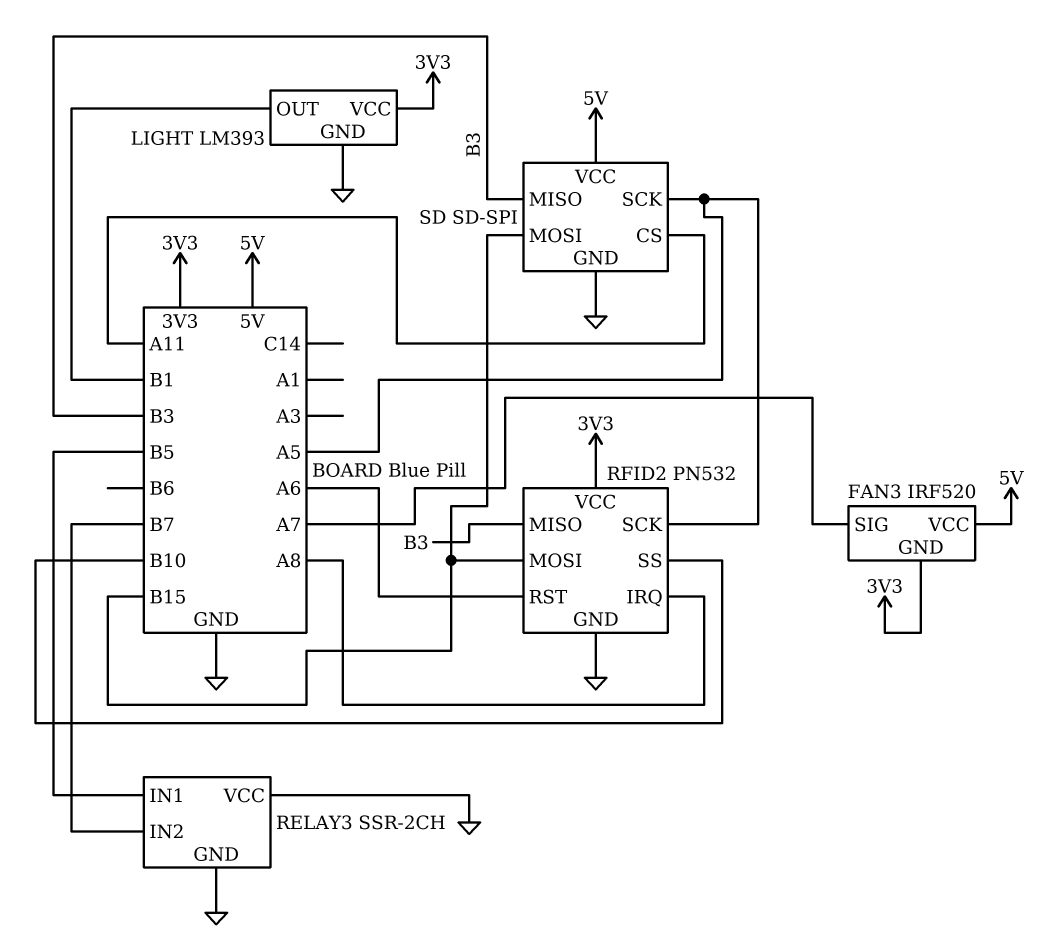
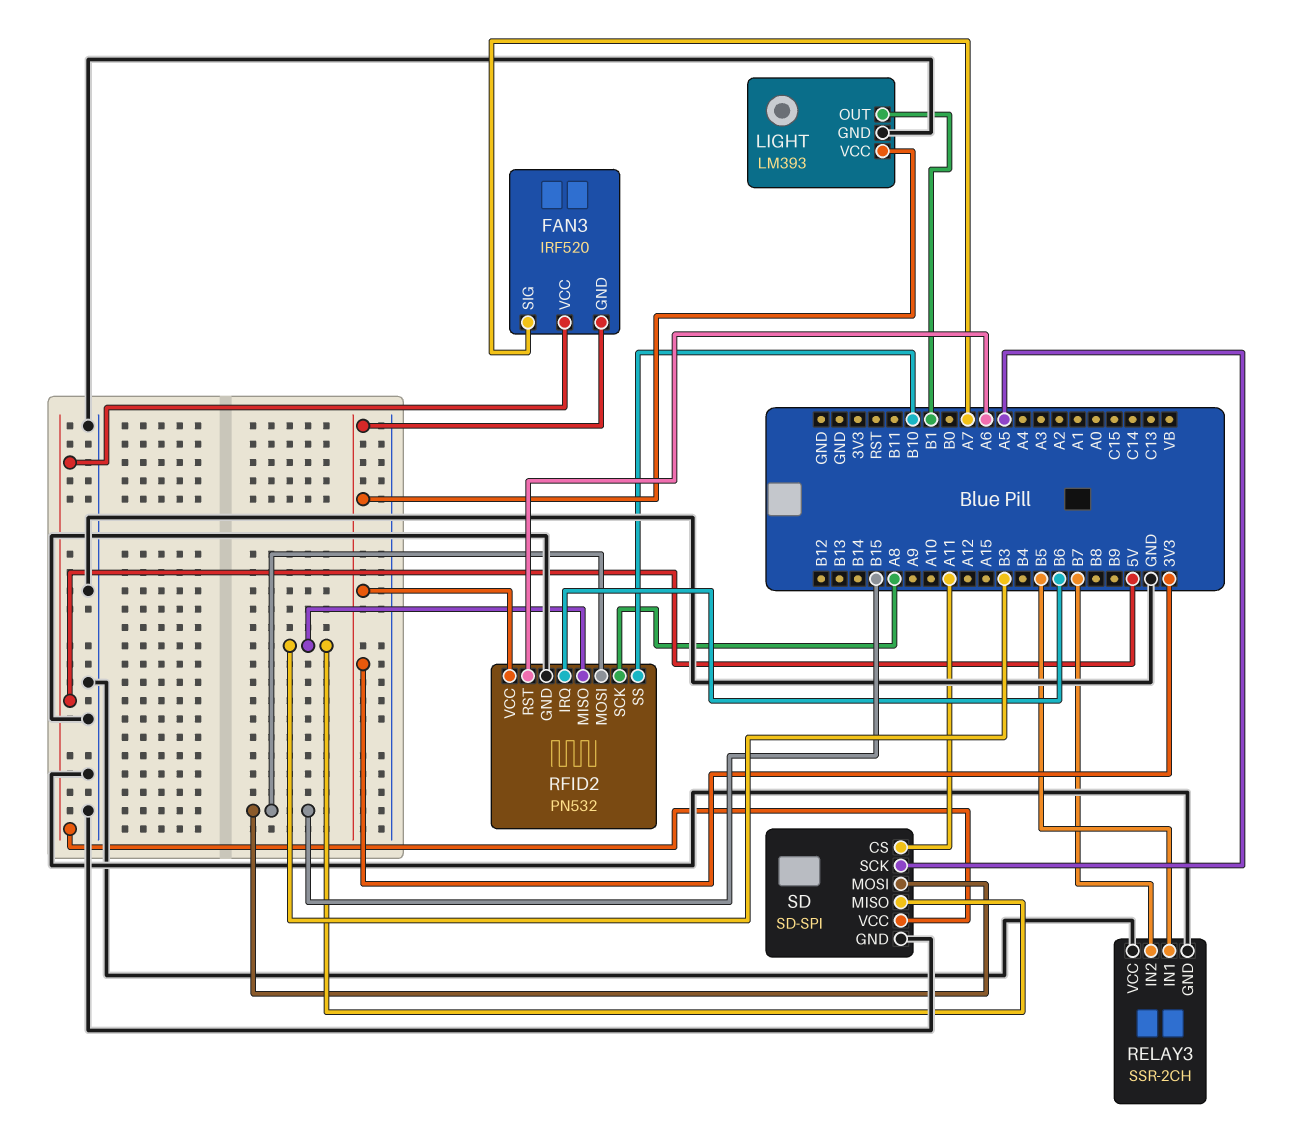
RFID2 pin IRQ: A8 -> B6
RFID2 pin SCK: A5 -> A8

